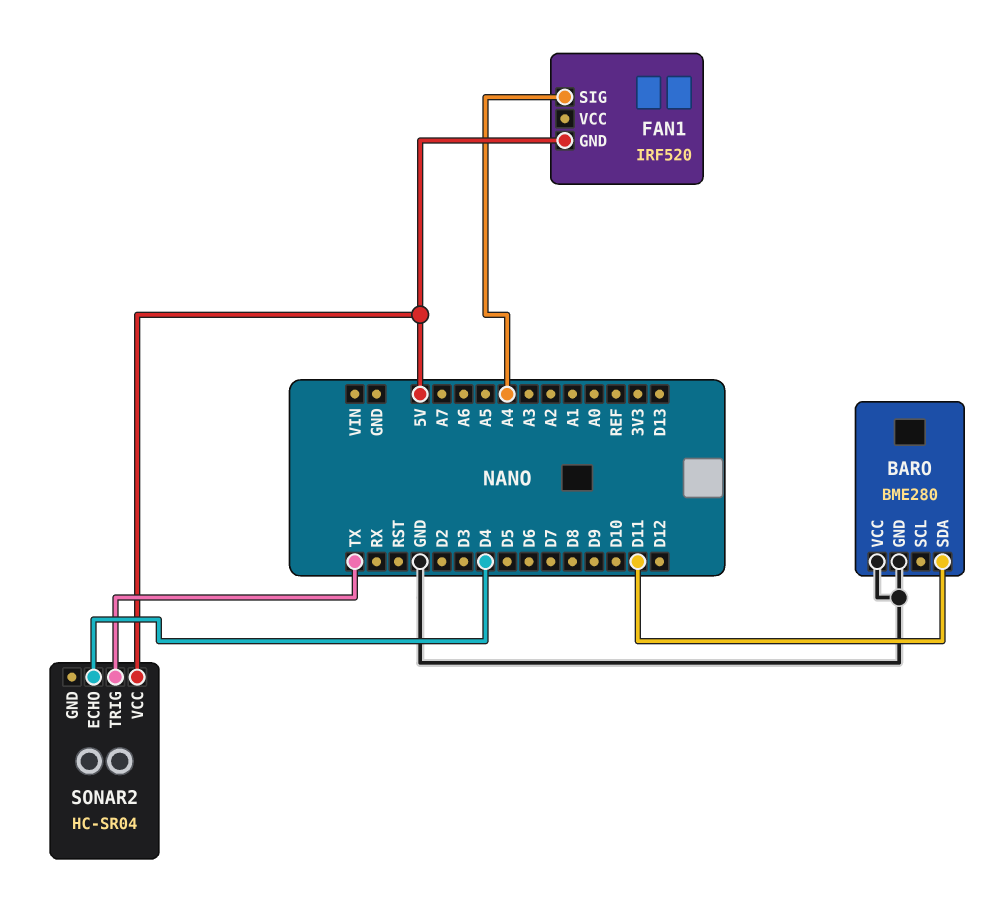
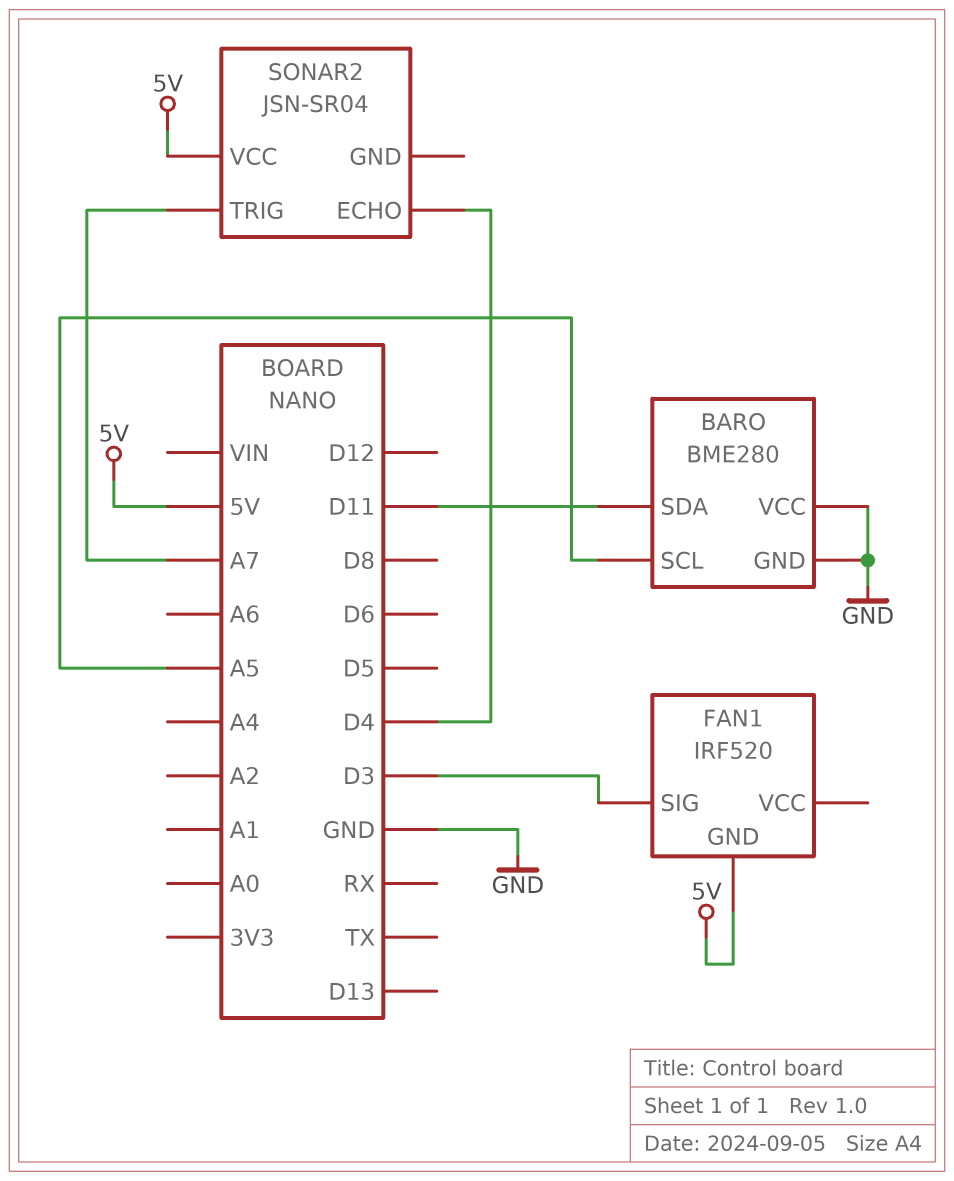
BARO pin SCL: none -> A5
FAN1 pin SIG: A4 -> D3
SONAR2: HC-SR04 -> JSN-SR04
SONAR2 pin TRIG: TX -> A7

